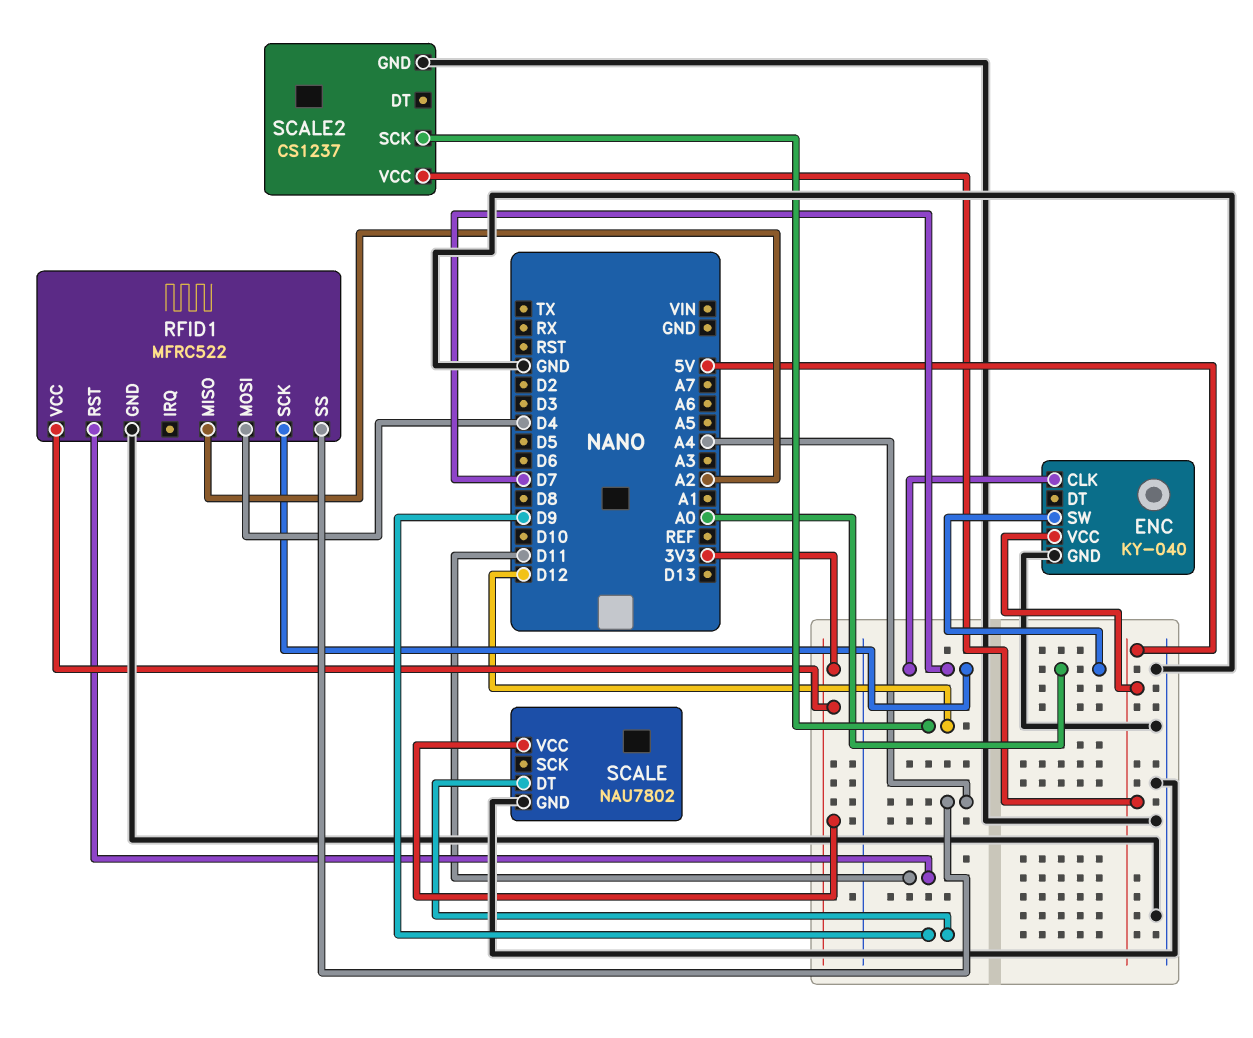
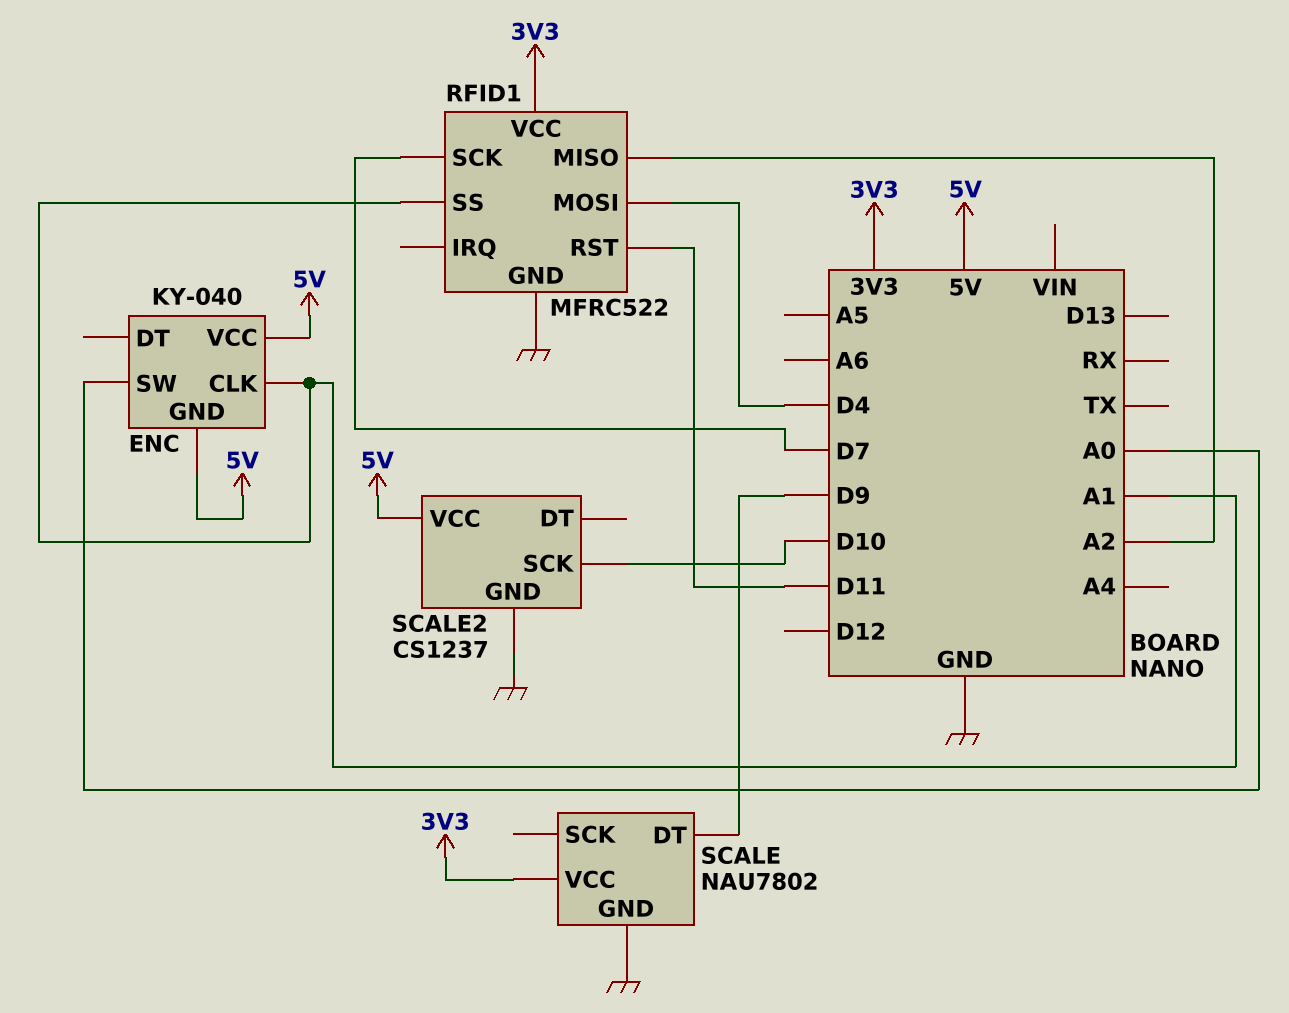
ENC pin CLK: D7 -> A1
ENC pin GND: GND -> 5V
RFID1 pin SS: A4 -> A1
SCALE2 pin SCK: D12 -> D10

